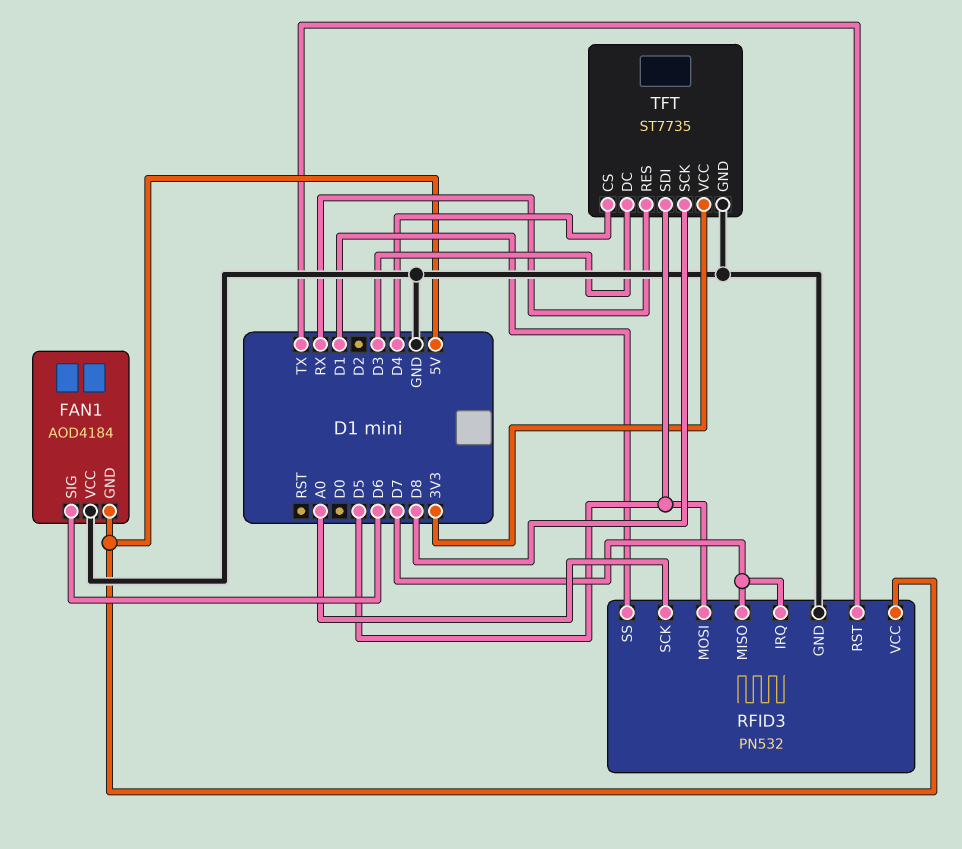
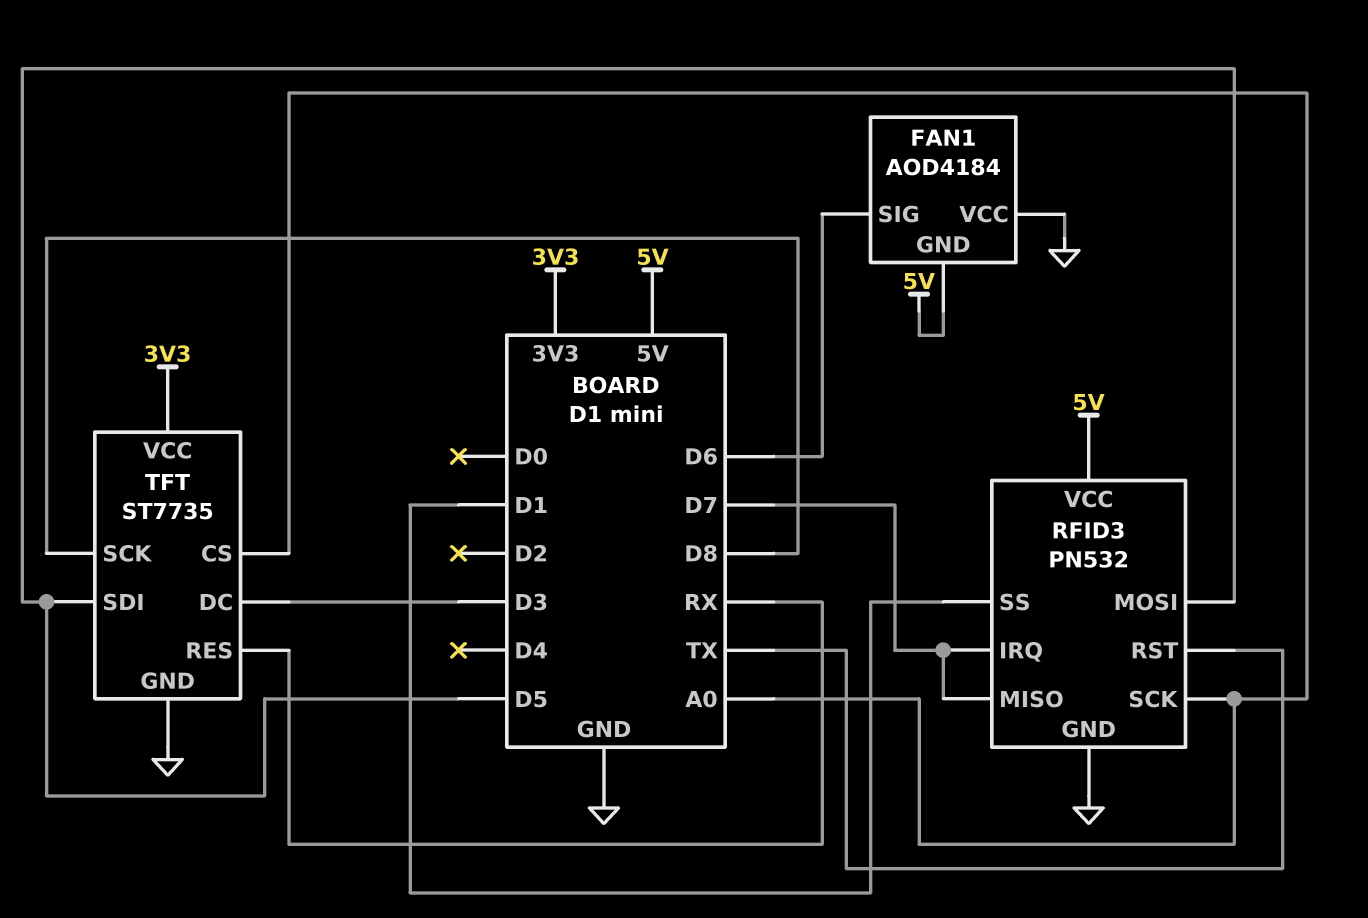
TFT pin CS: D4 -> A0

